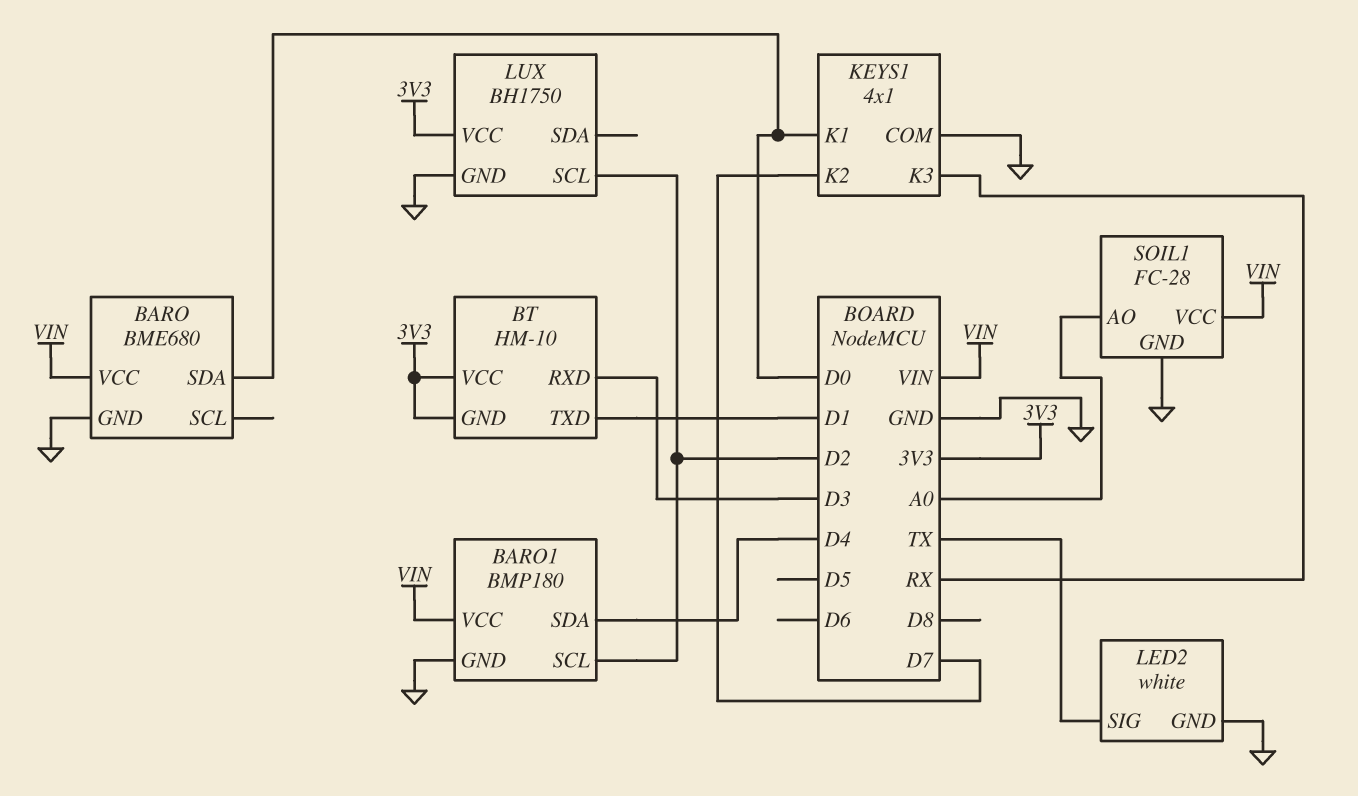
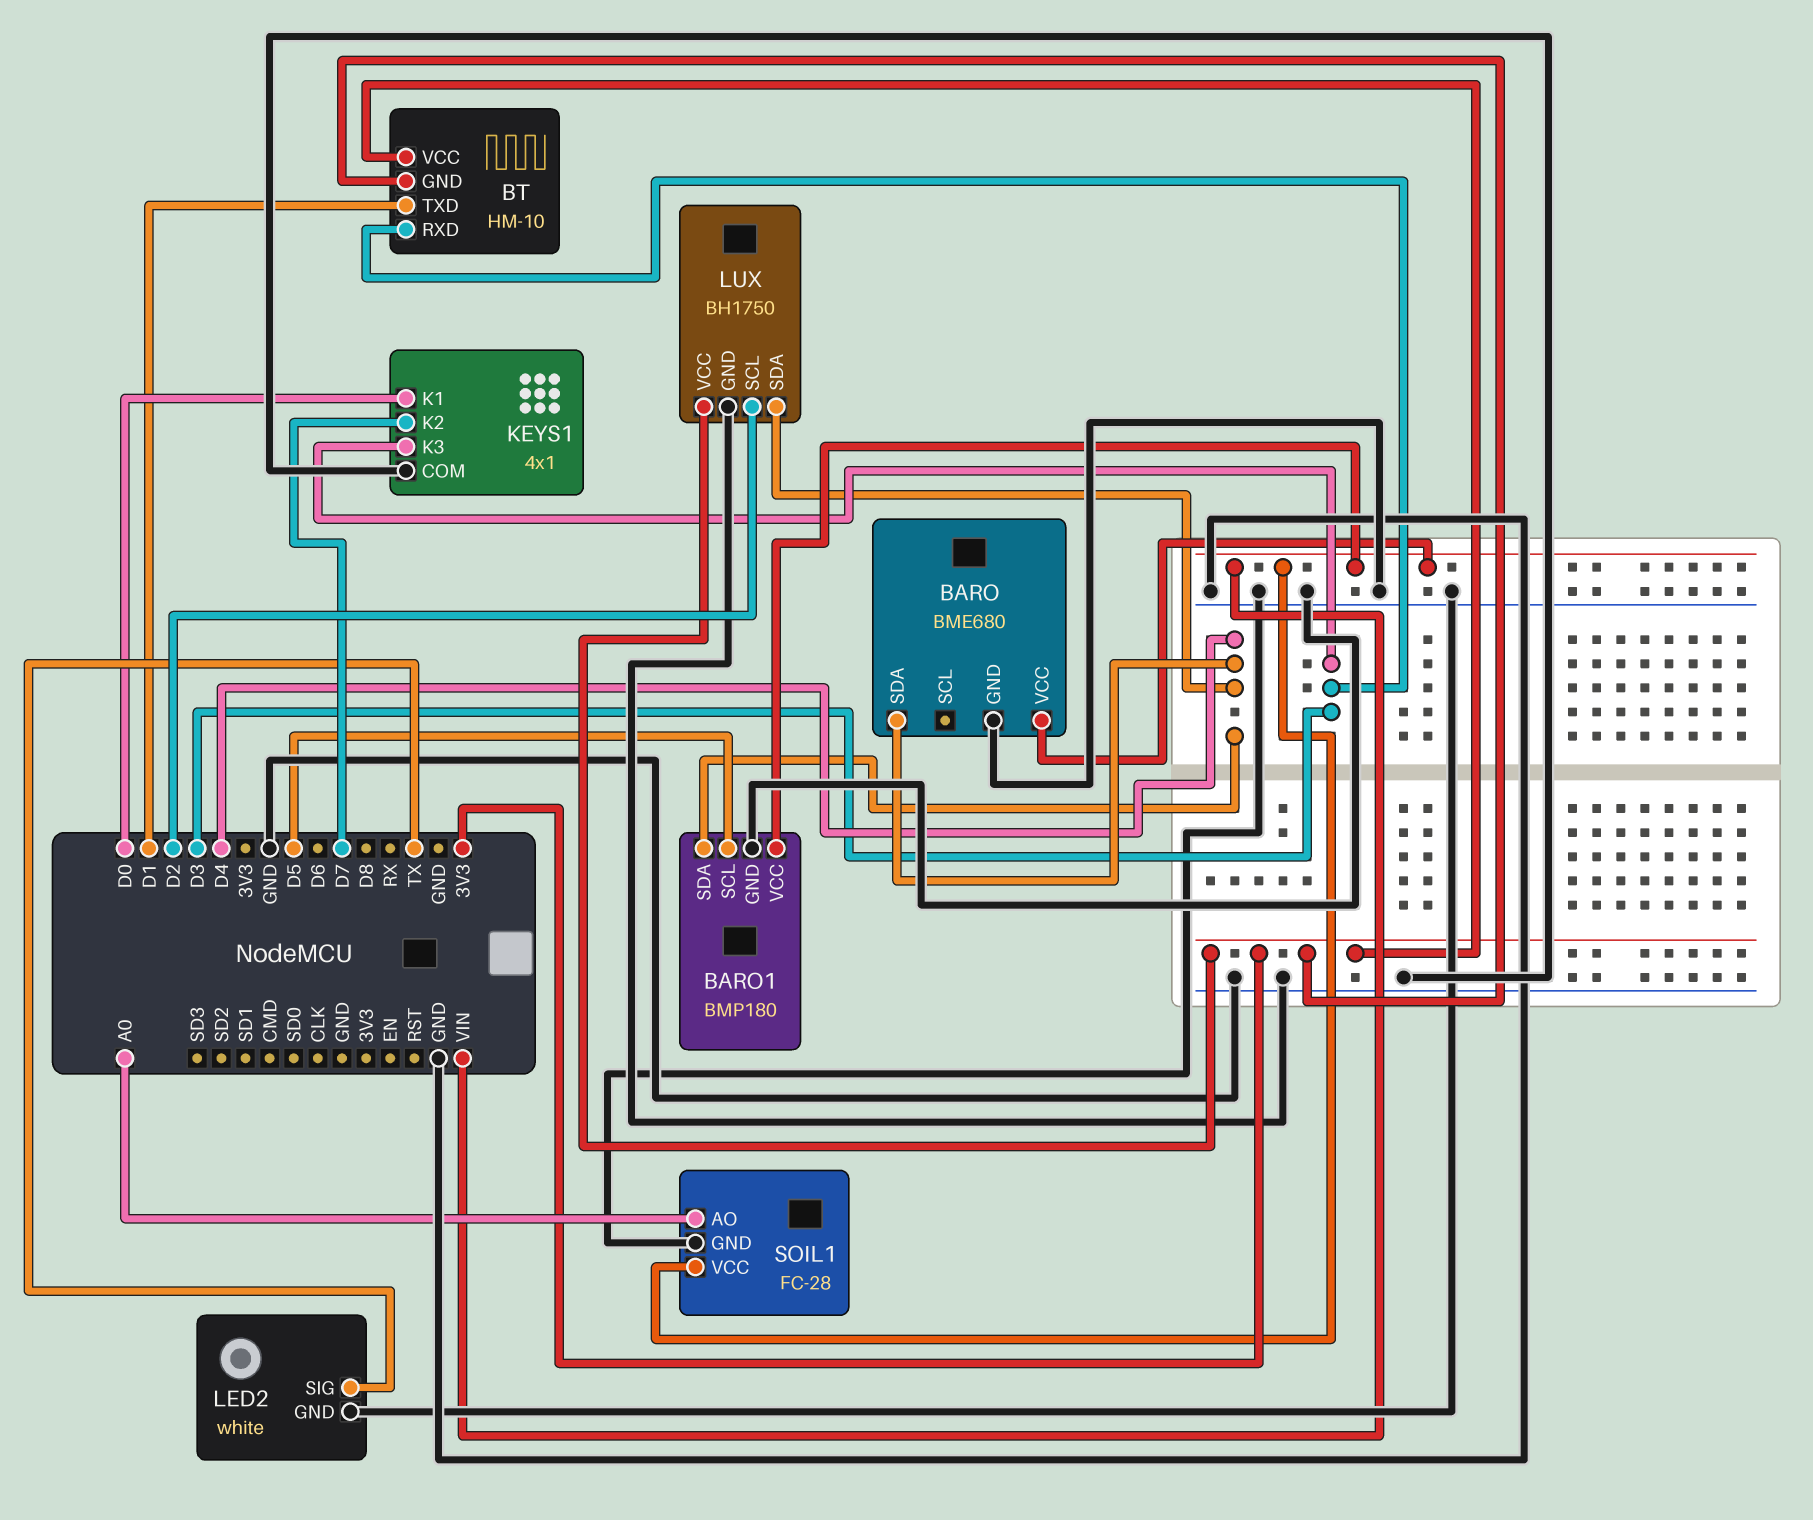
BARO pin SDA: D0 -> D4
BARO1 pin SCL: D2 -> D5
KEYS1 pin K3: RX -> D3
LUX pin SDA: none -> D4

